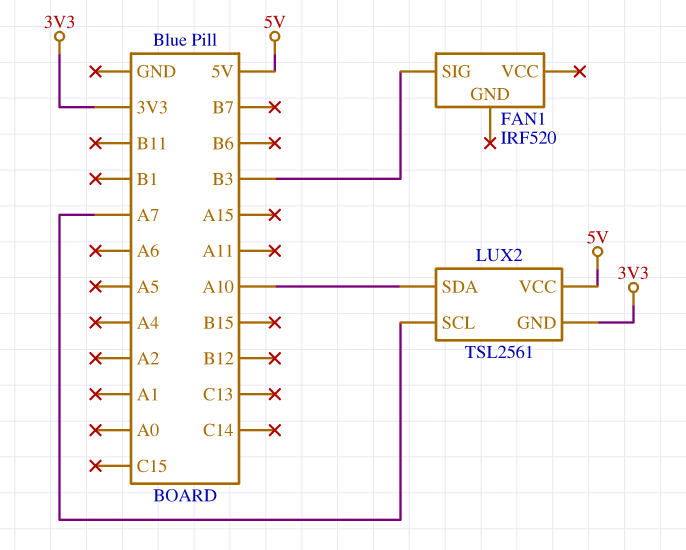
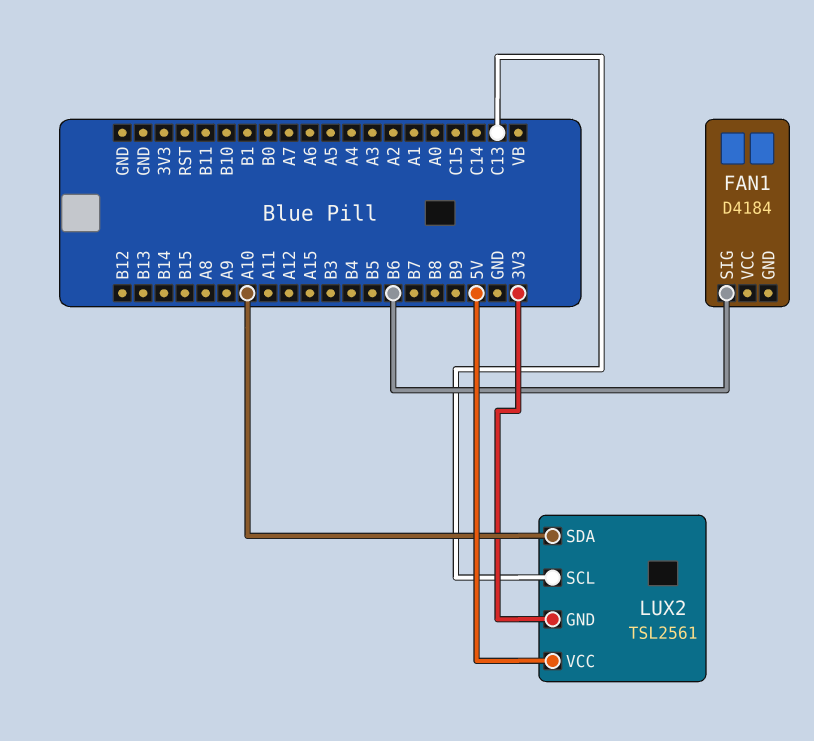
FAN1: IRF520 -> D4184
FAN1 pin SIG: B3 -> B6
LUX2 pin SCL: A7 -> C13

